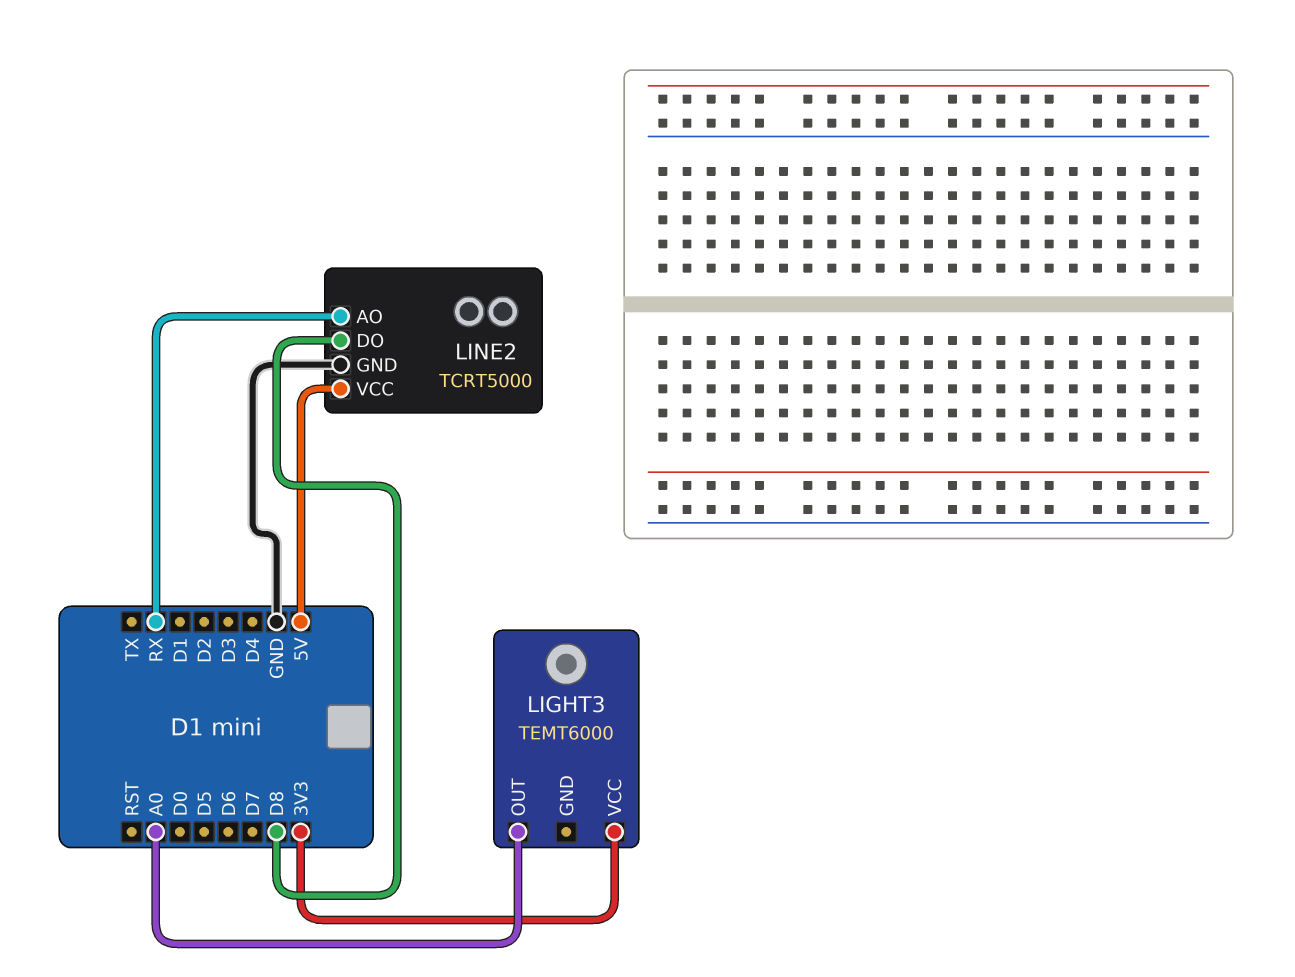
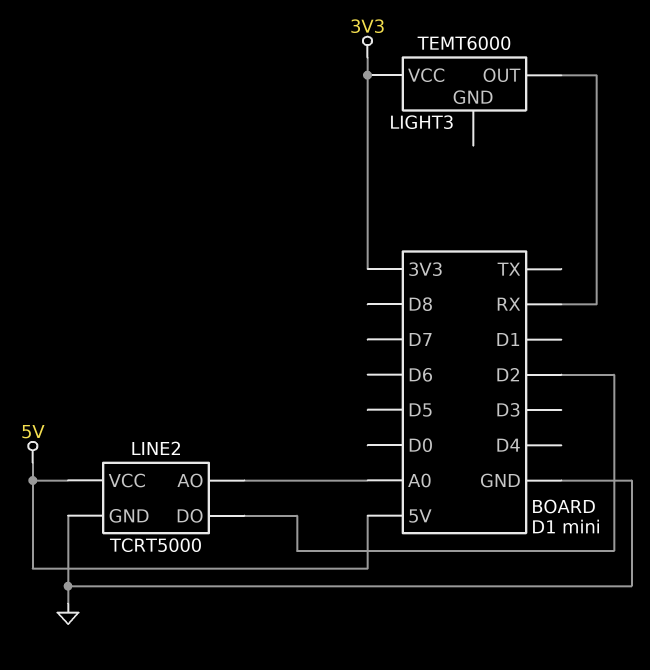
LIGHT3 pin OUT: A0 -> RX
LINE2 pin AO: RX -> A0
LINE2 pin DO: D8 -> D2

